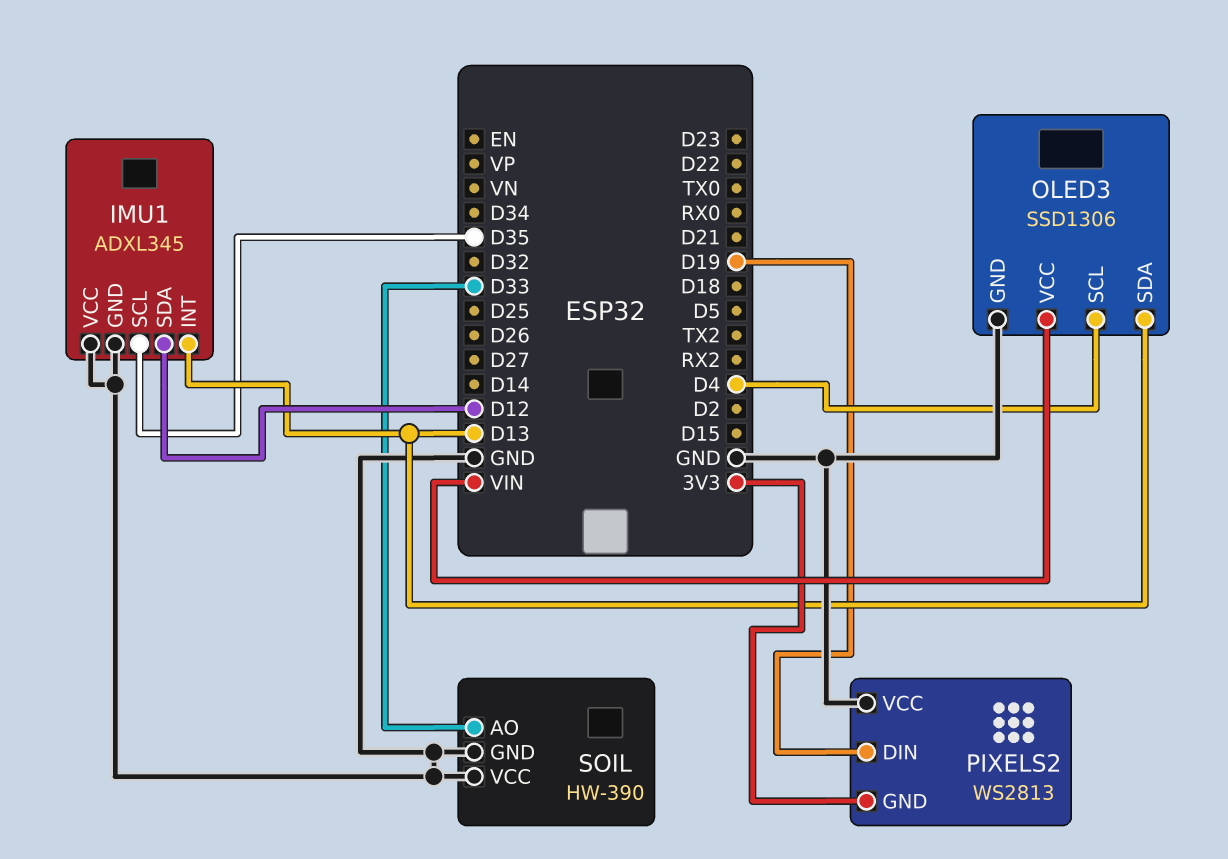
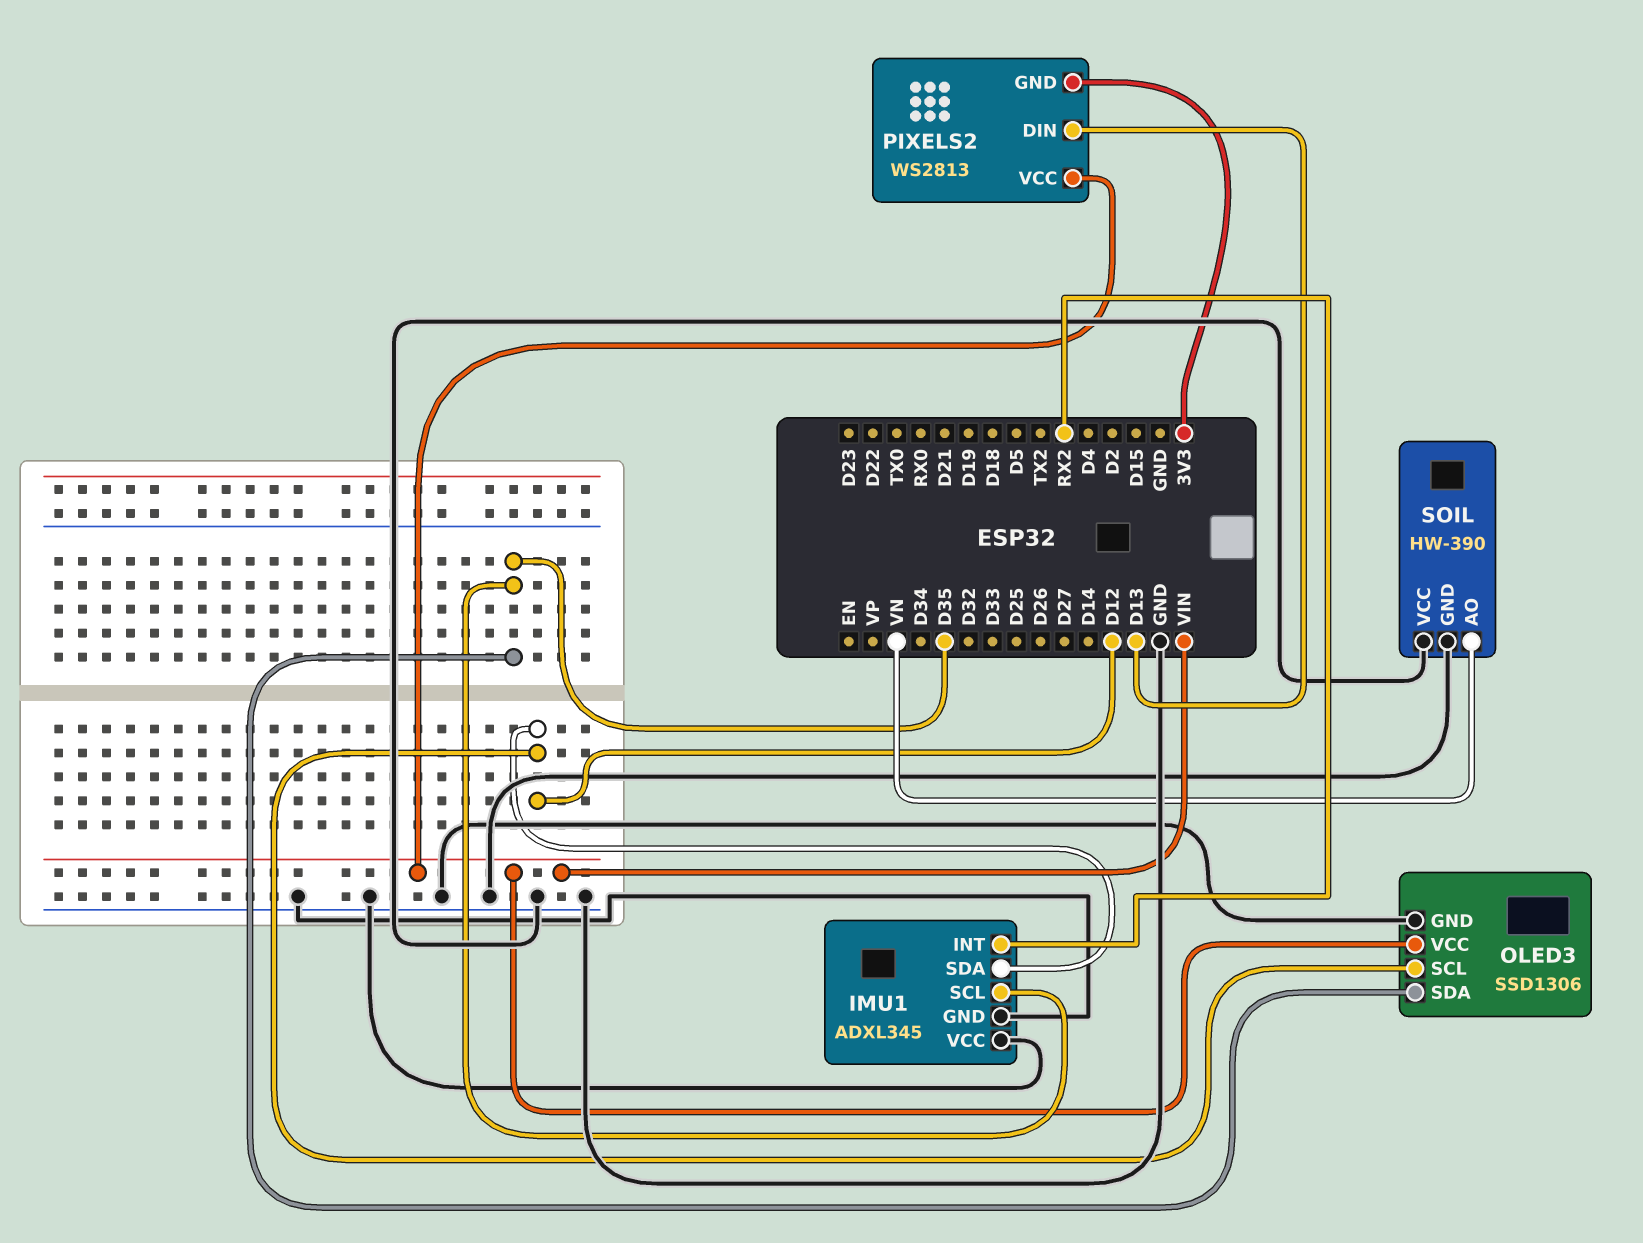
IMU1 pin INT: D13 -> RX2
OLED3 pin SCL: D4 -> D12
OLED3 pin SDA: D13 -> D35
PIXELS2 pin DIN: D19 -> D13
PIXELS2 pin VCC: GND -> VIN
SOIL pin AO: D33 -> VN

